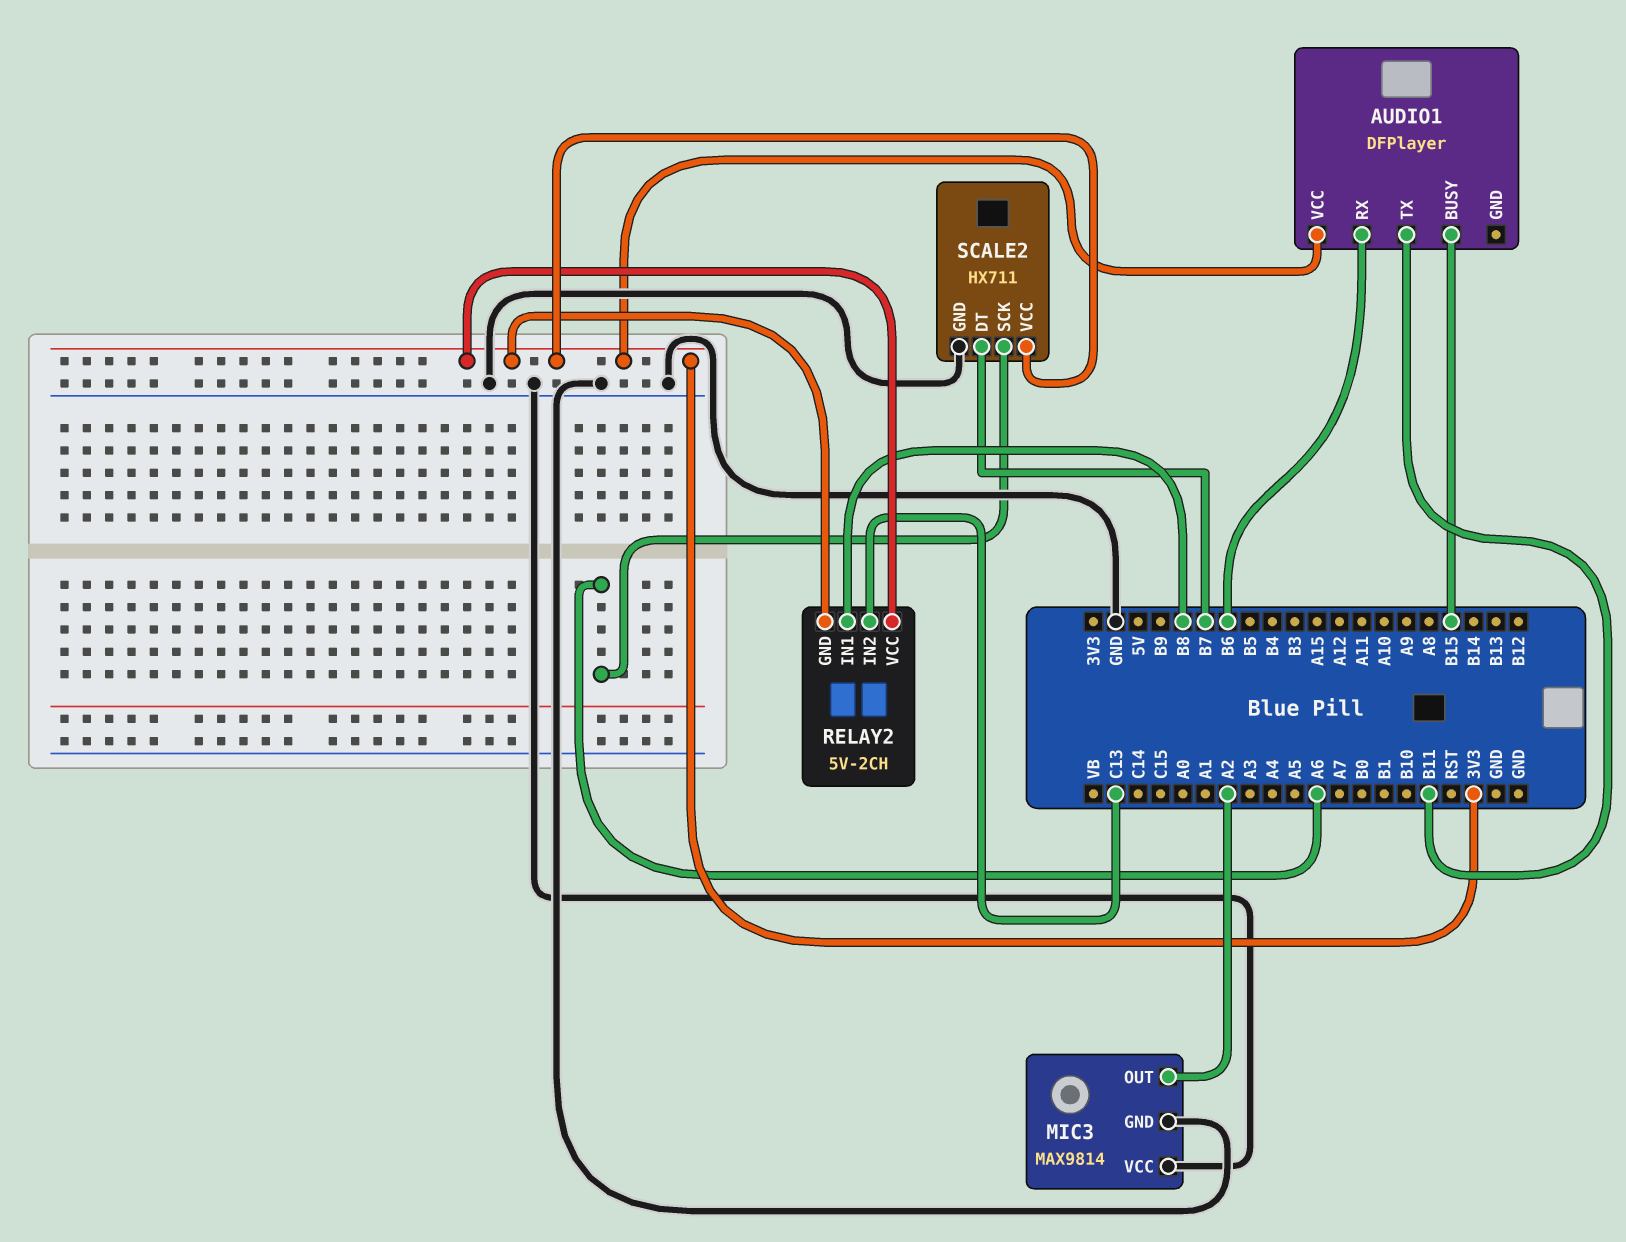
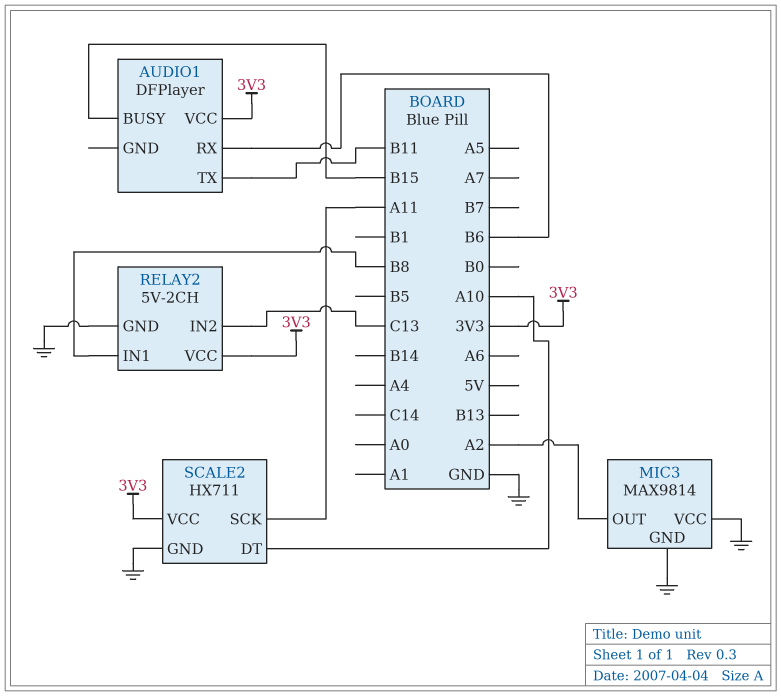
RELAY2 pin GND: 3V3 -> GND
SCALE2 pin DT: B7 -> A10
SCALE2 pin SCK: A6 -> A11

